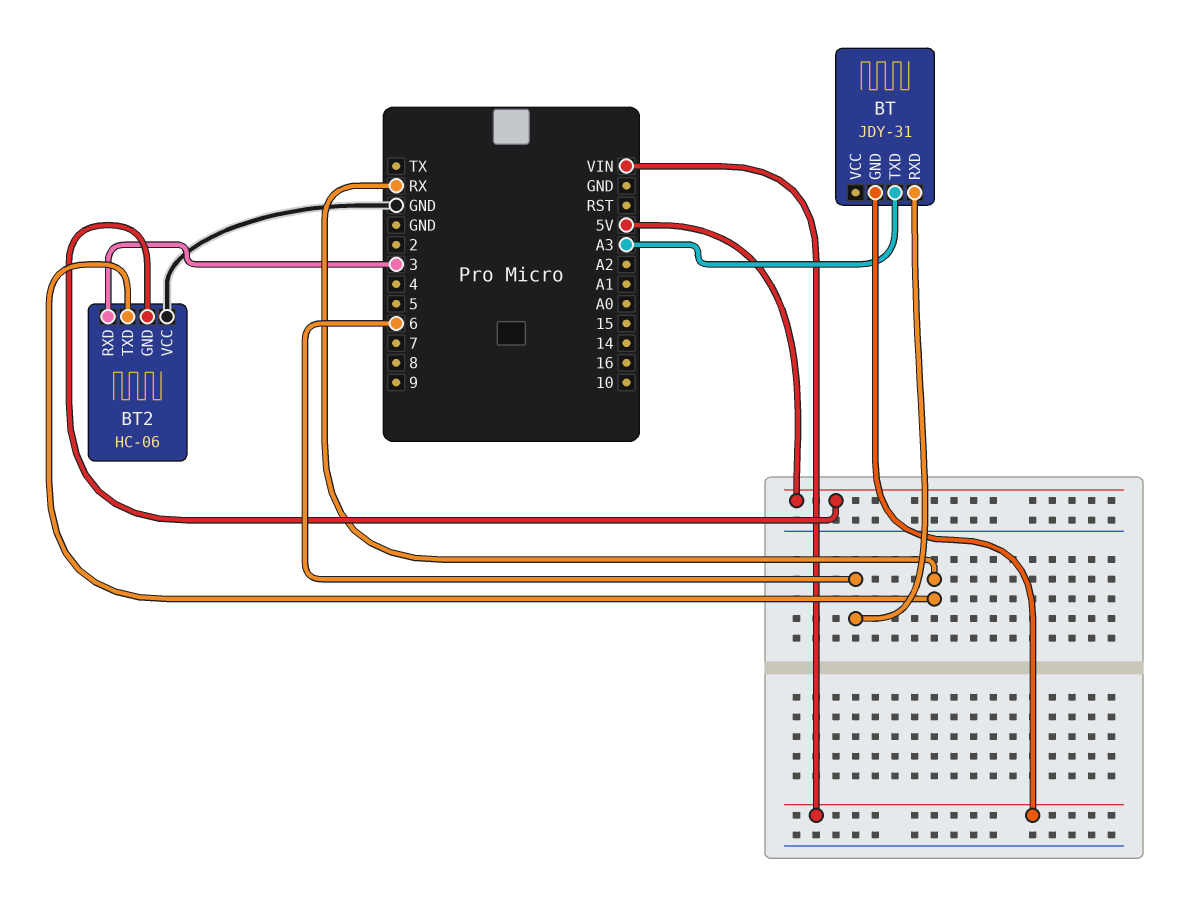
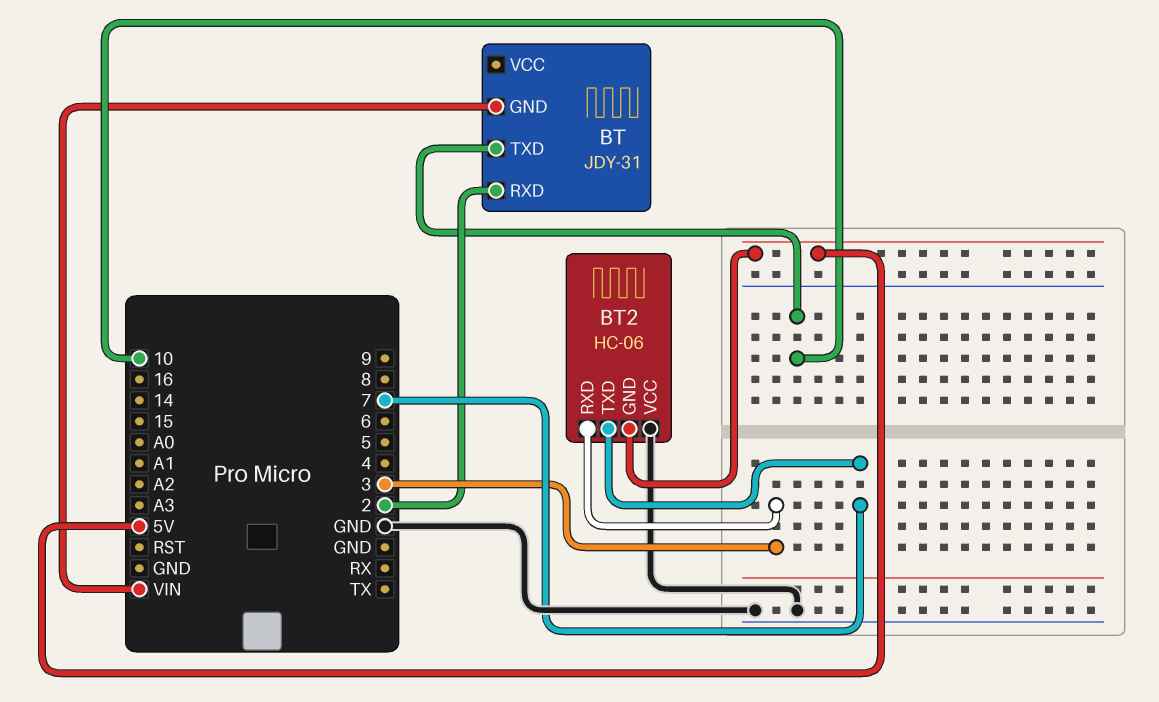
BT pin RXD: 6 -> 2
BT pin TXD: A3 -> 10
BT2 pin TXD: RX -> 7

